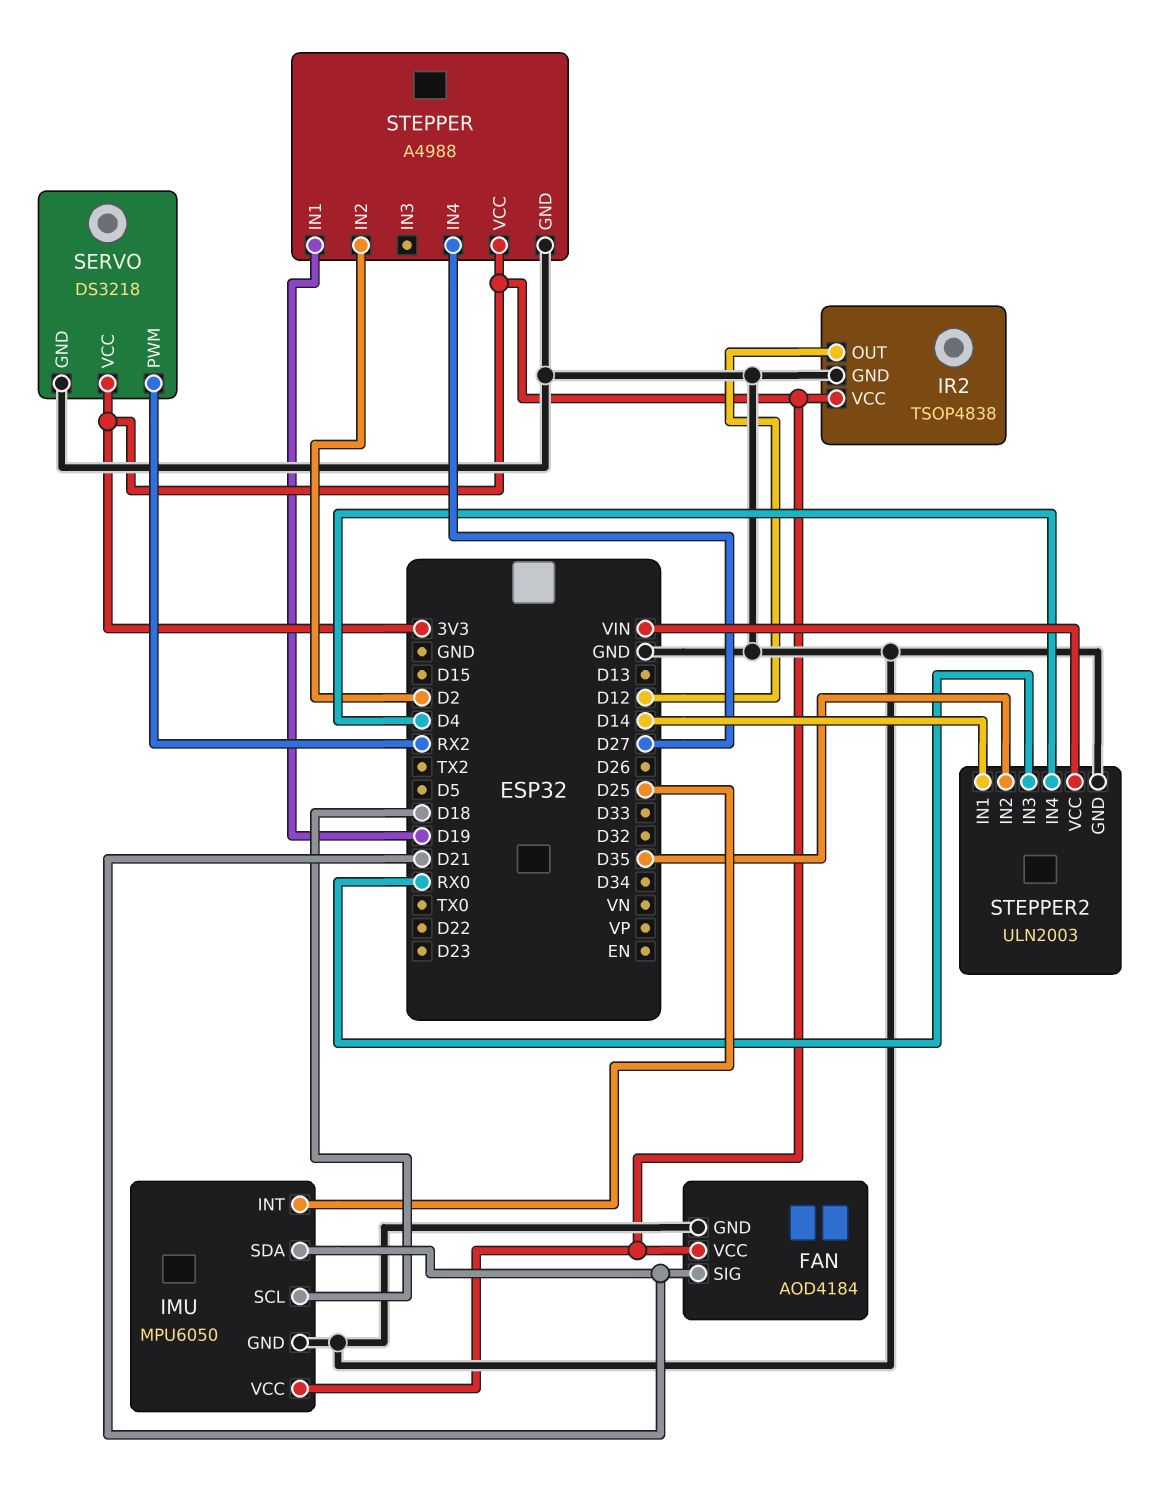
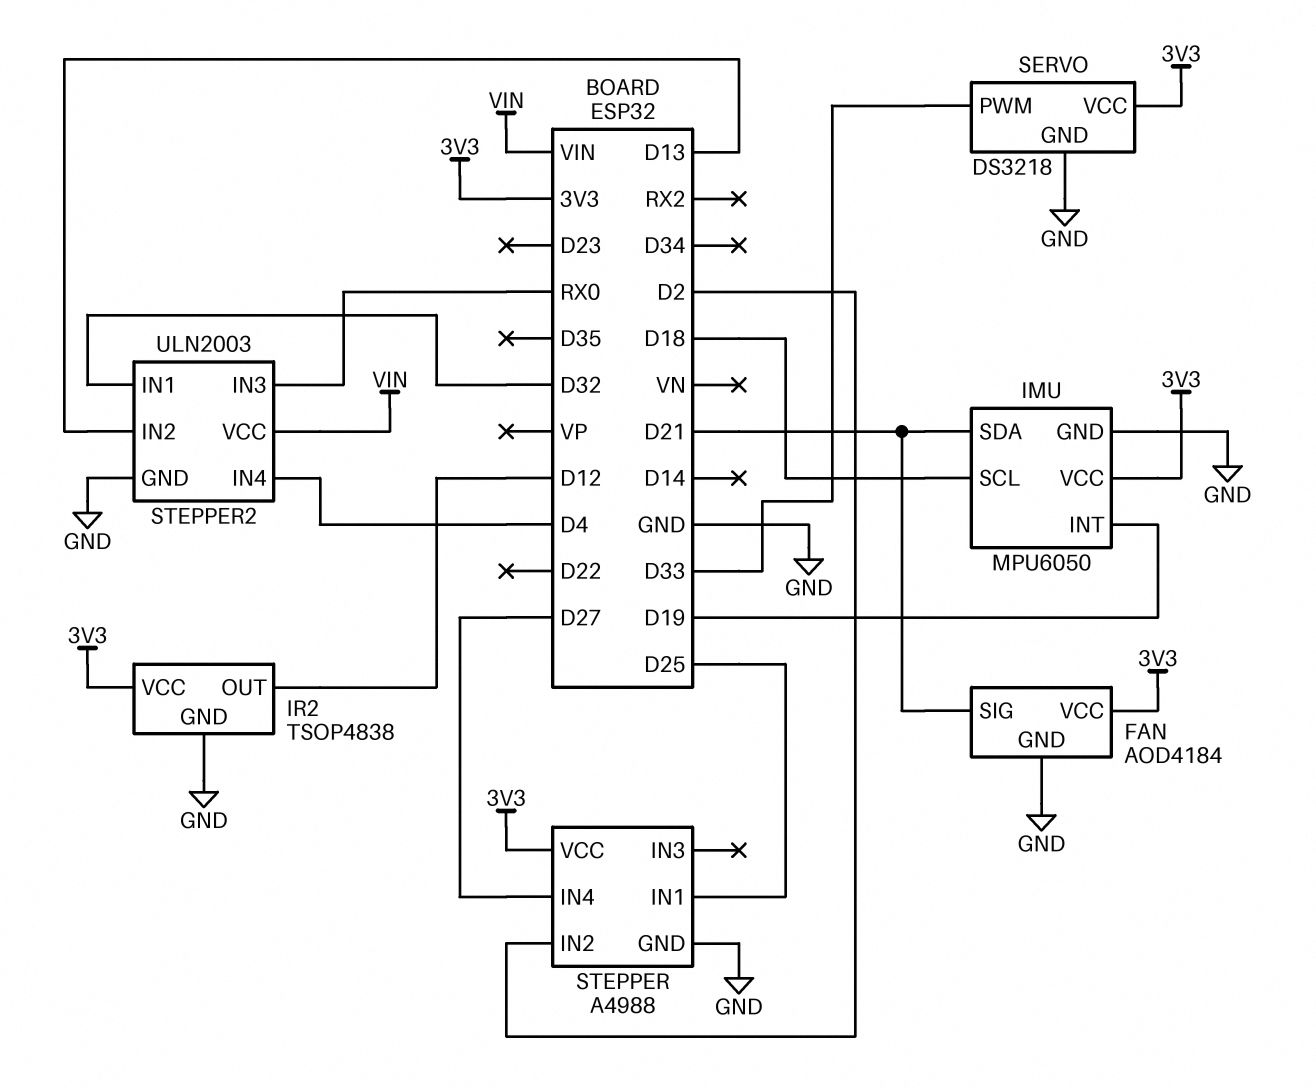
IMU pin INT: D25 -> D19
SERVO pin PWM: RX2 -> D33
STEPPER pin IN1: D19 -> D25
STEPPER2 pin IN1: D14 -> D32
STEPPER2 pin IN2: D35 -> D13

